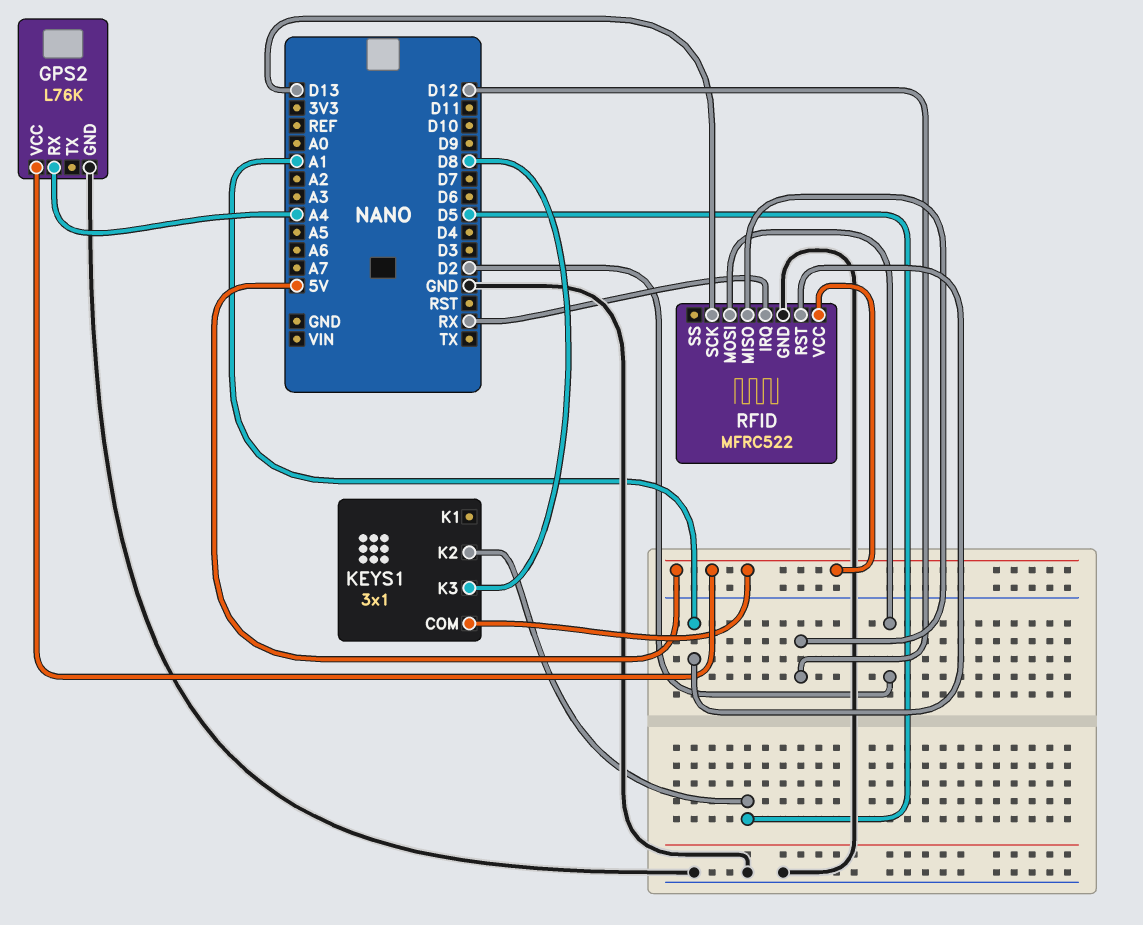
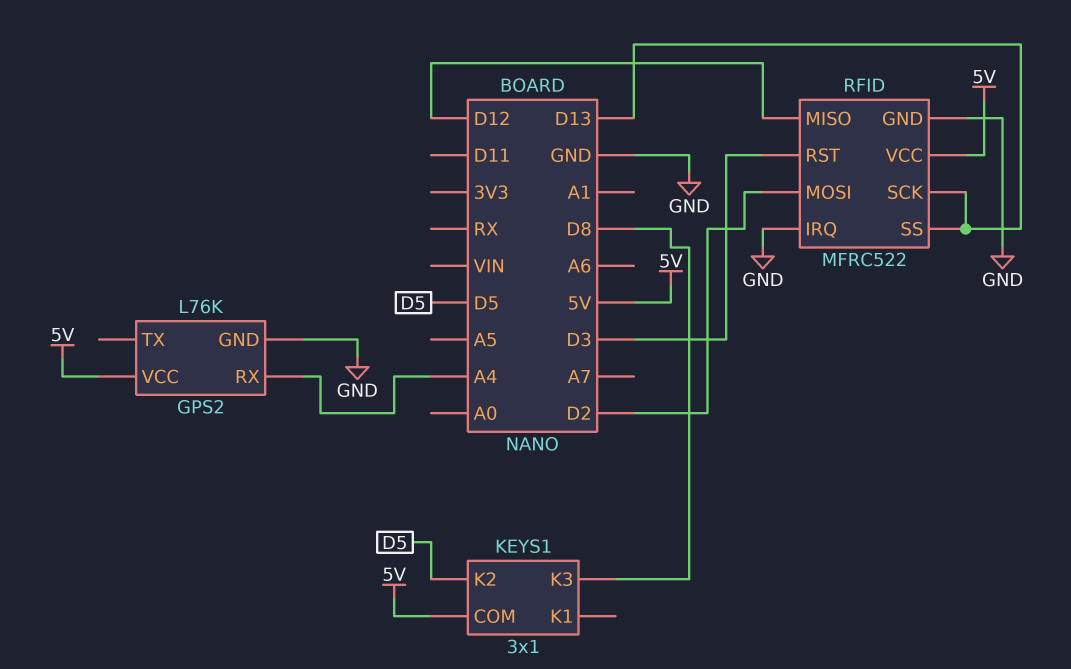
RFID pin IRQ: RX -> GND
RFID pin RST: A1 -> D3
RFID pin SS: none -> D13

